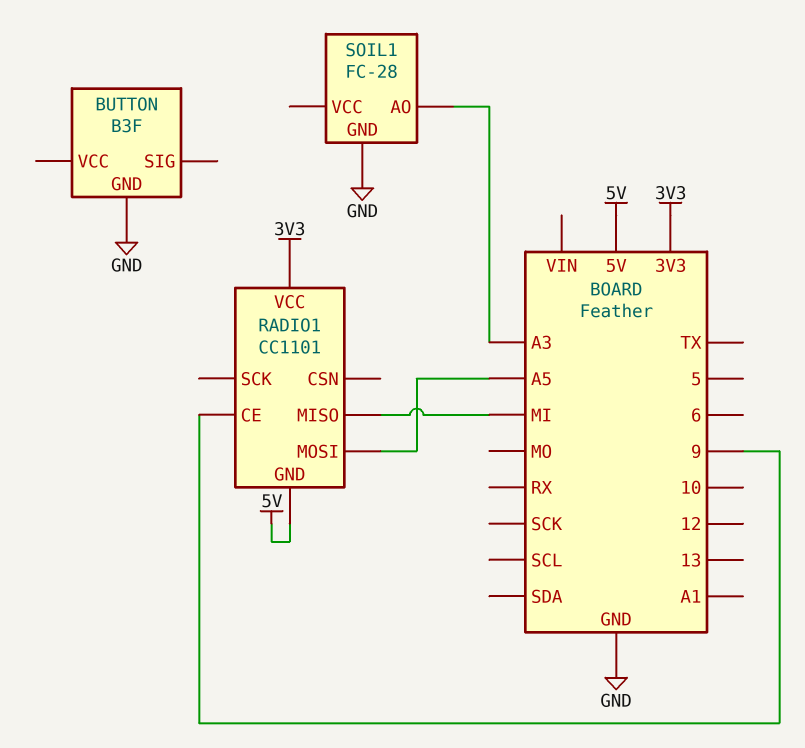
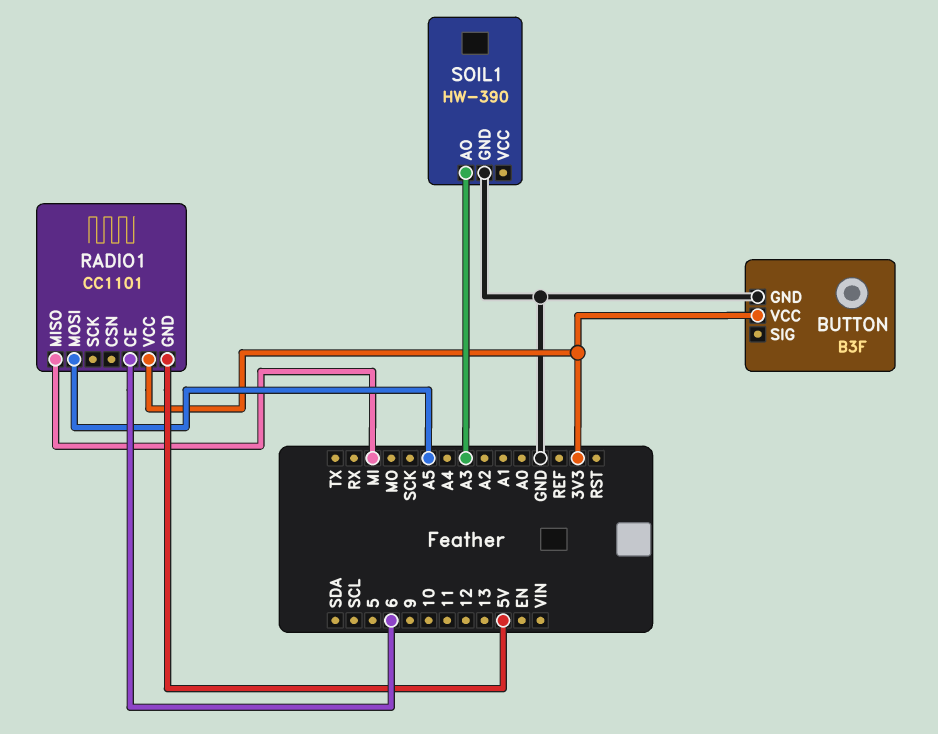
BUTTON pin VCC: none -> 3V3
RADIO1 pin CE: 9 -> 6
SOIL1: FC-28 -> HW-390

